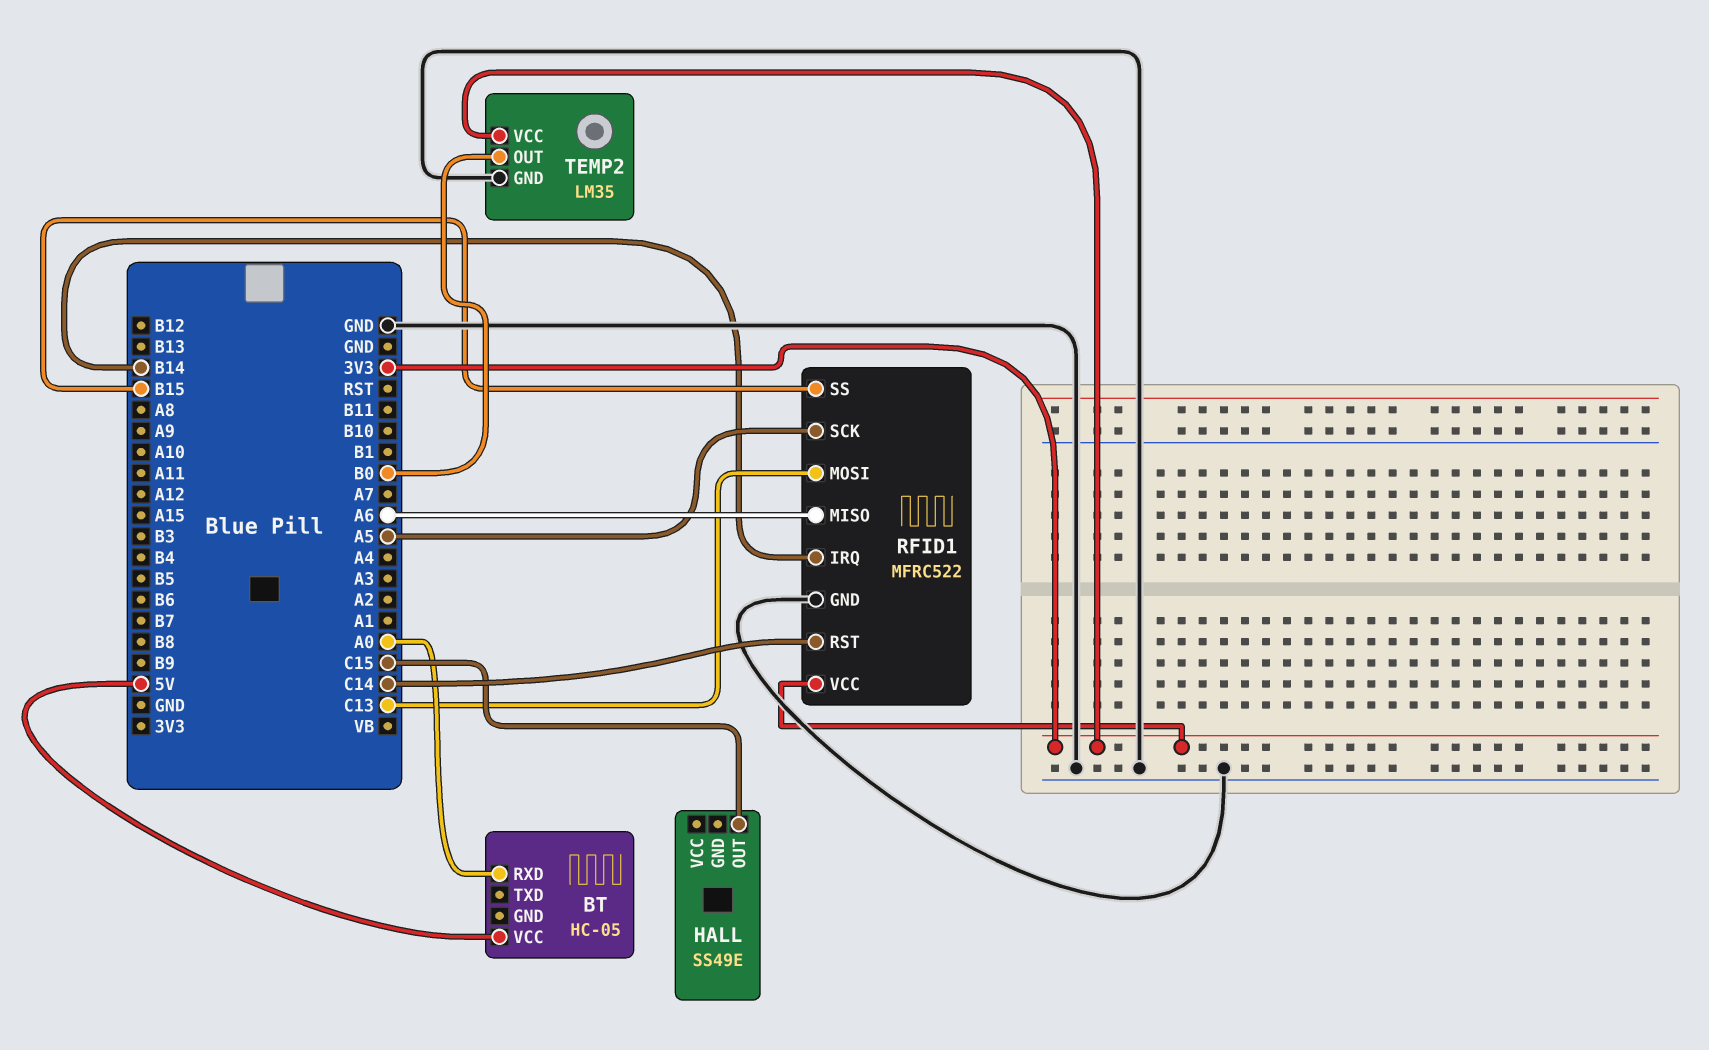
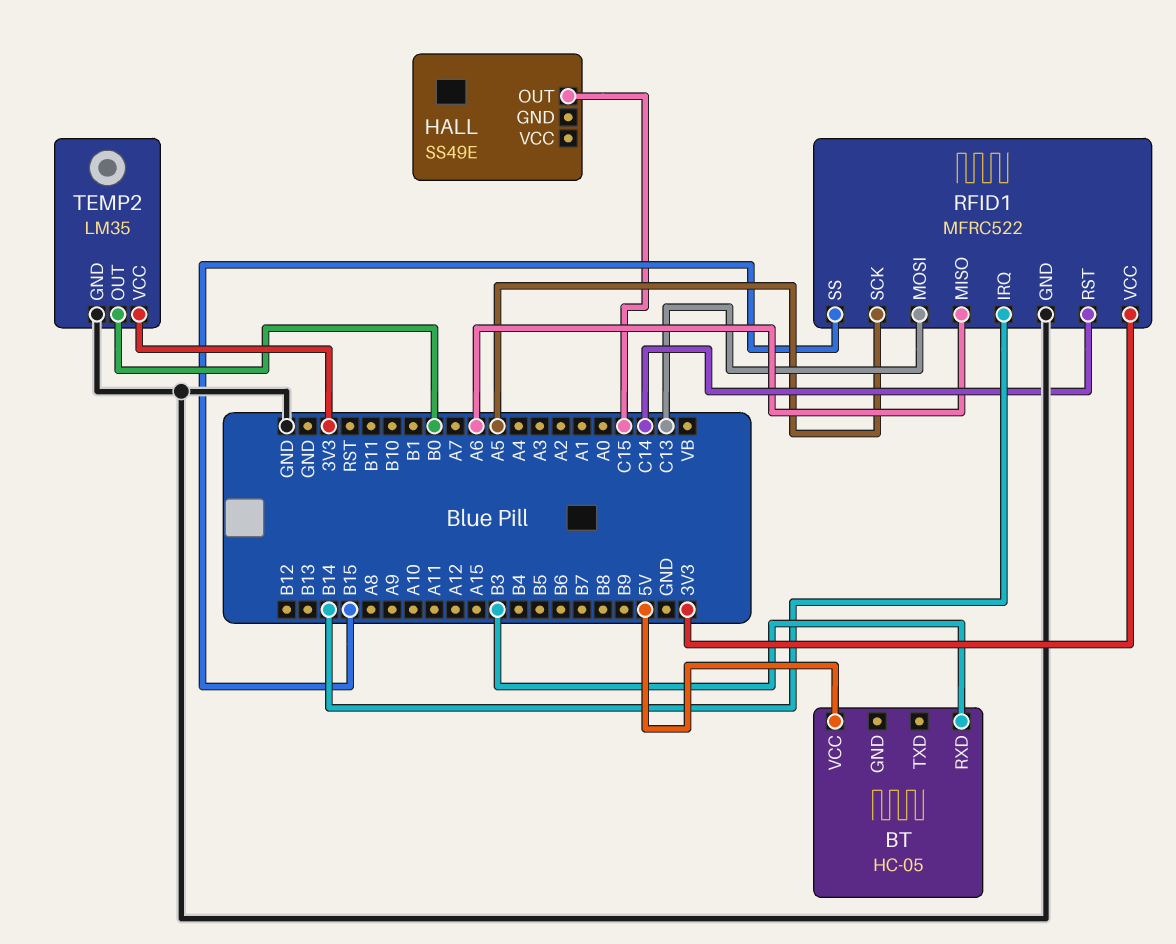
BT pin RXD: A0 -> B3

